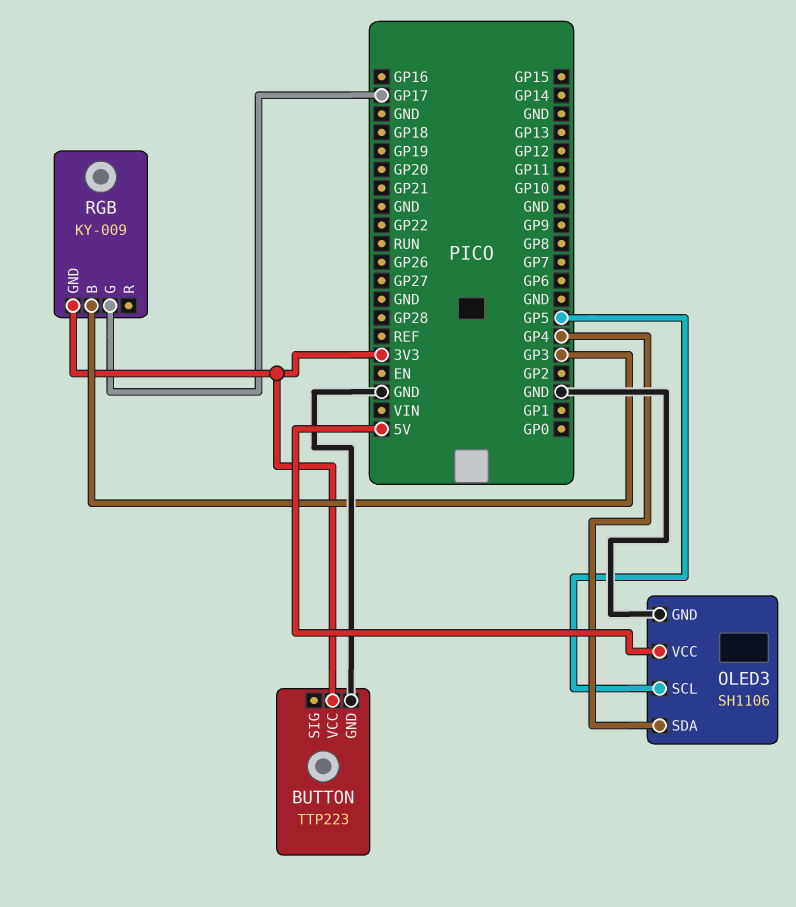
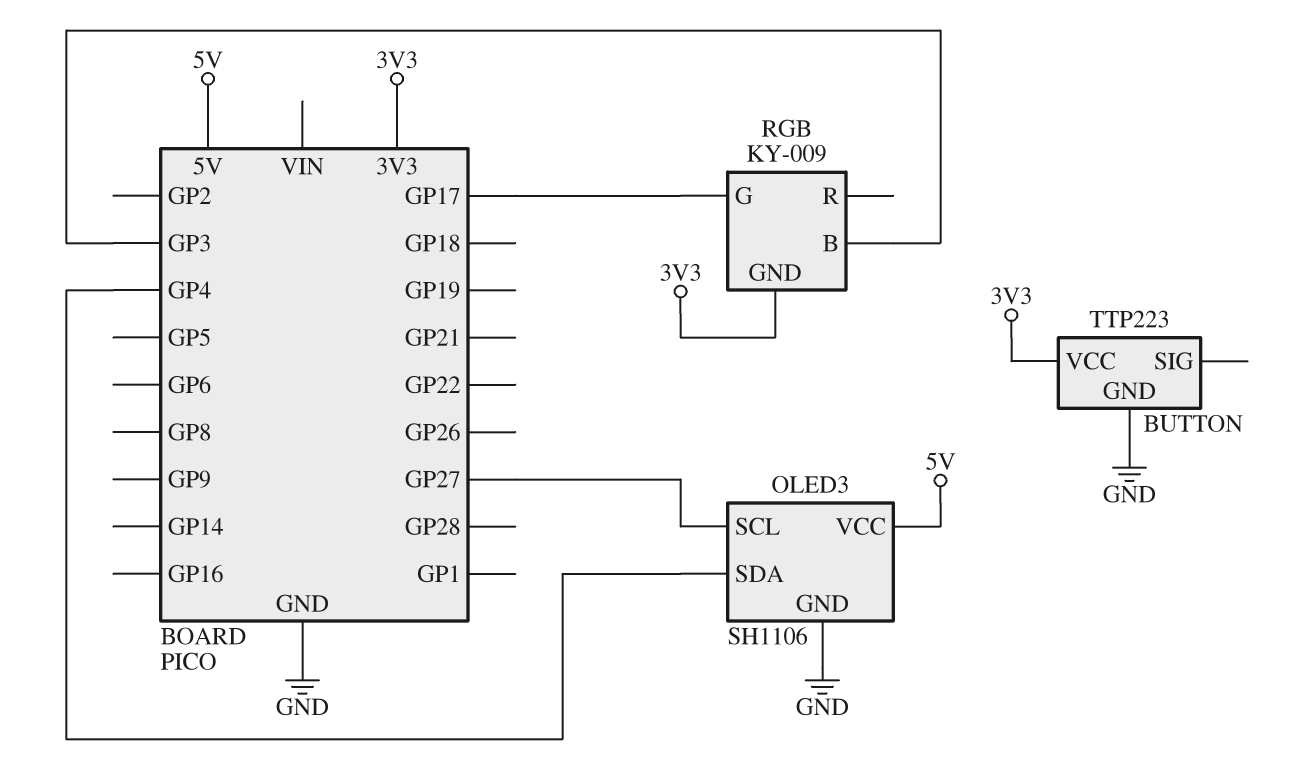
OLED3 pin SCL: GP5 -> GP27

